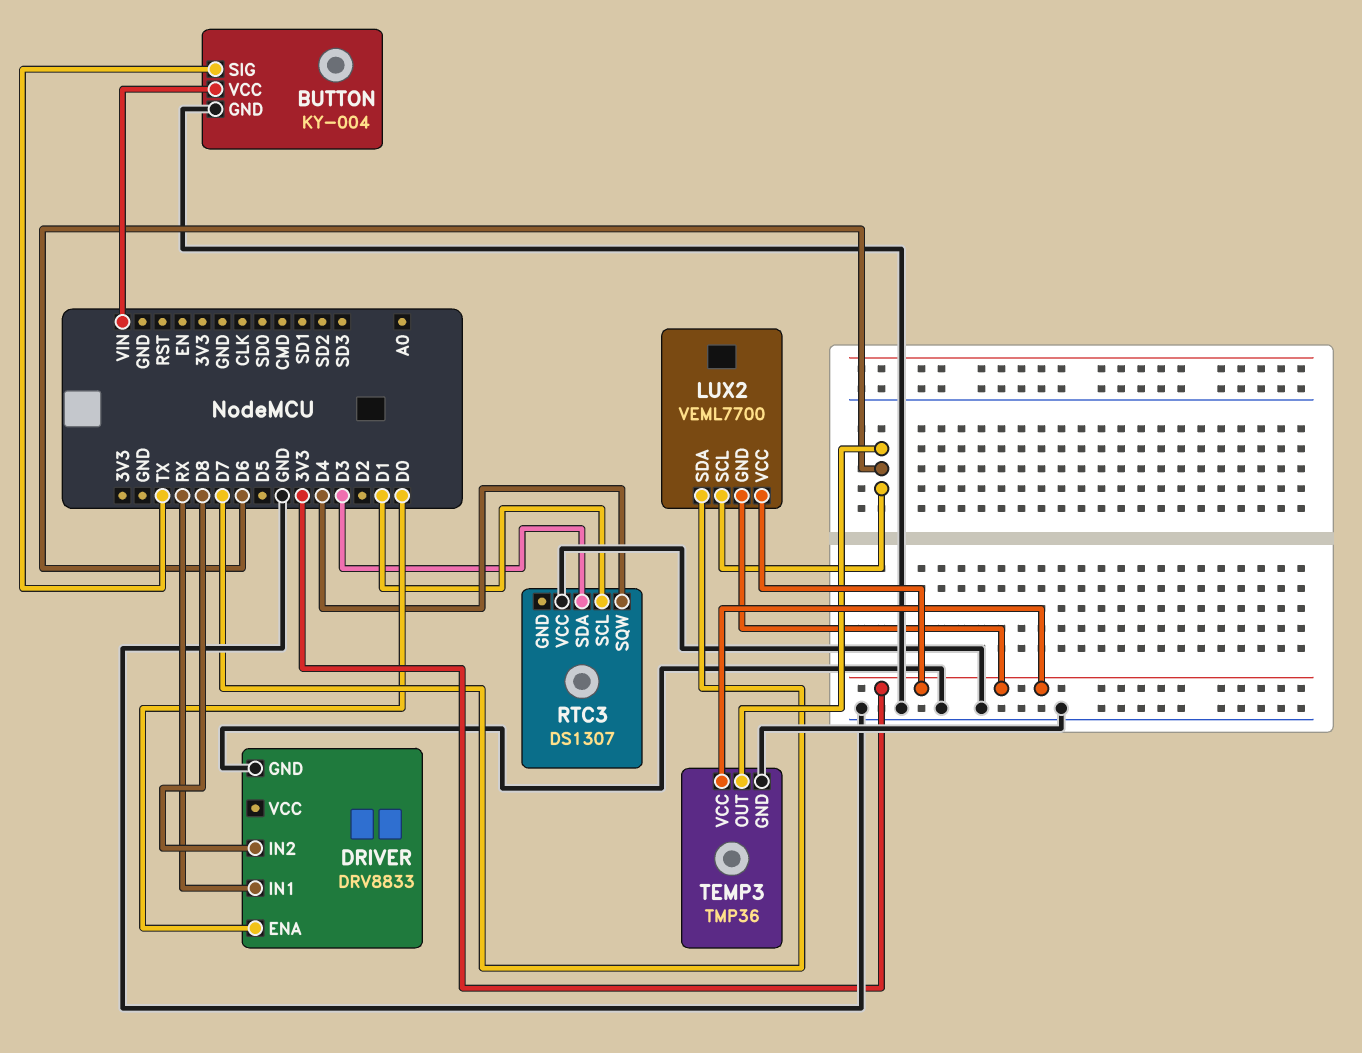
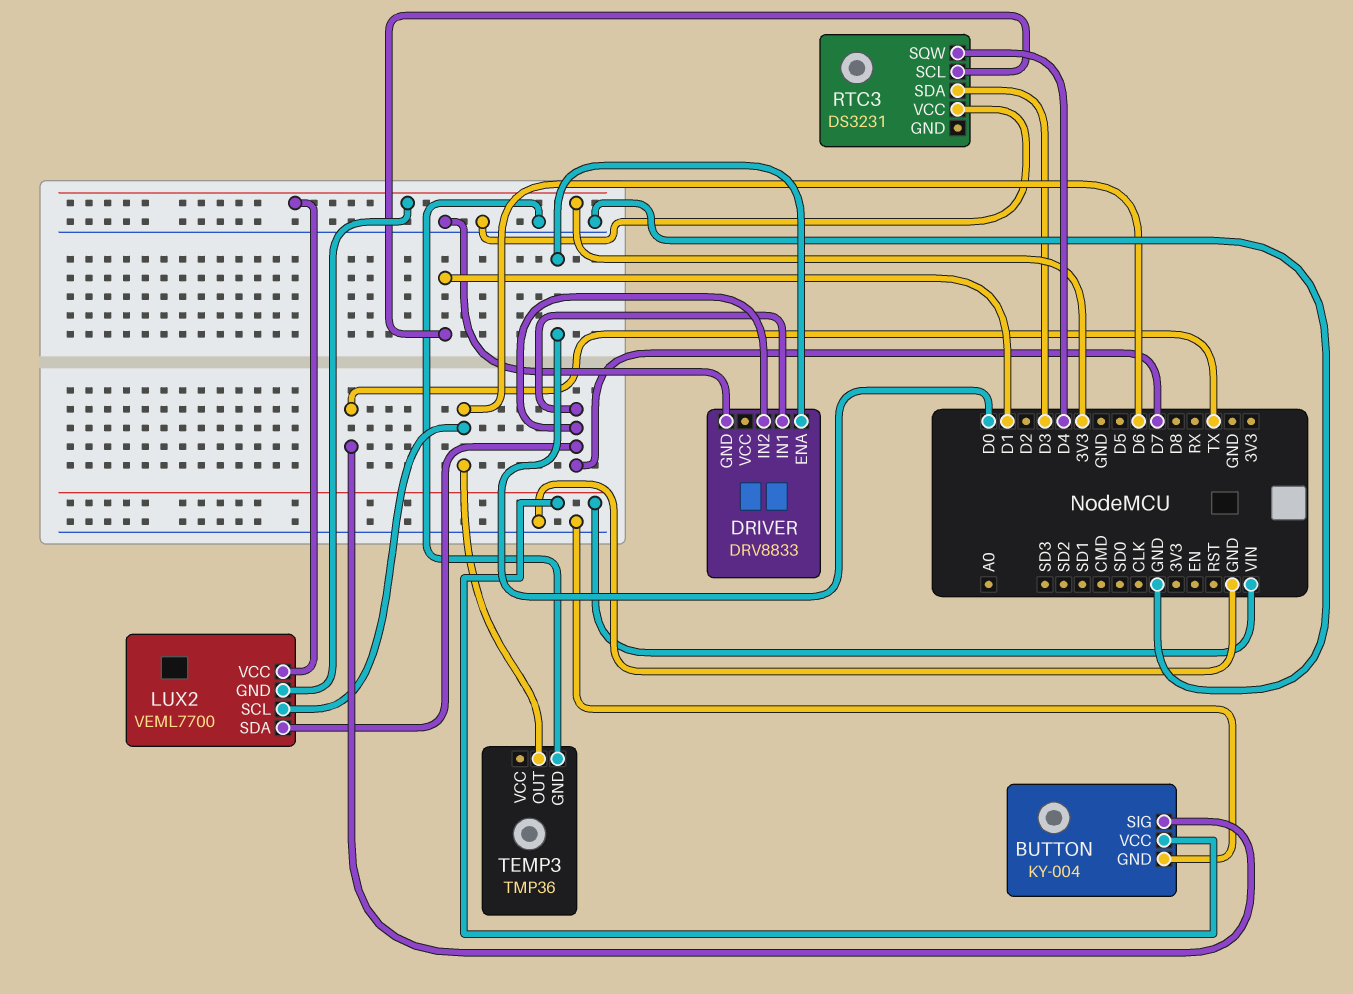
DRIVER pin IN1: RX -> D7
DRIVER pin IN2: D8 -> D7
RTC3: DS1307 -> DS3231
TEMP3 pin VCC: 3V3 -> none

